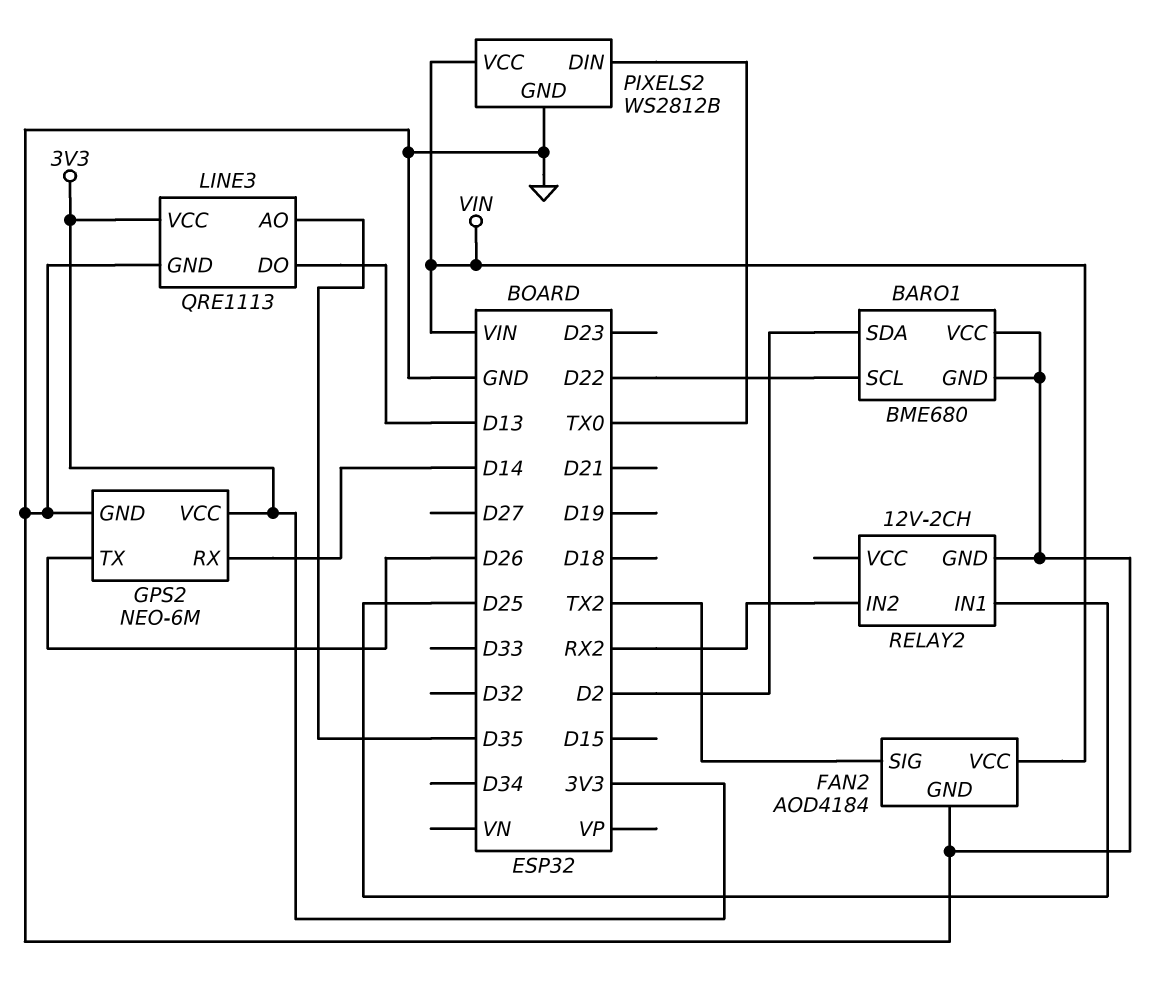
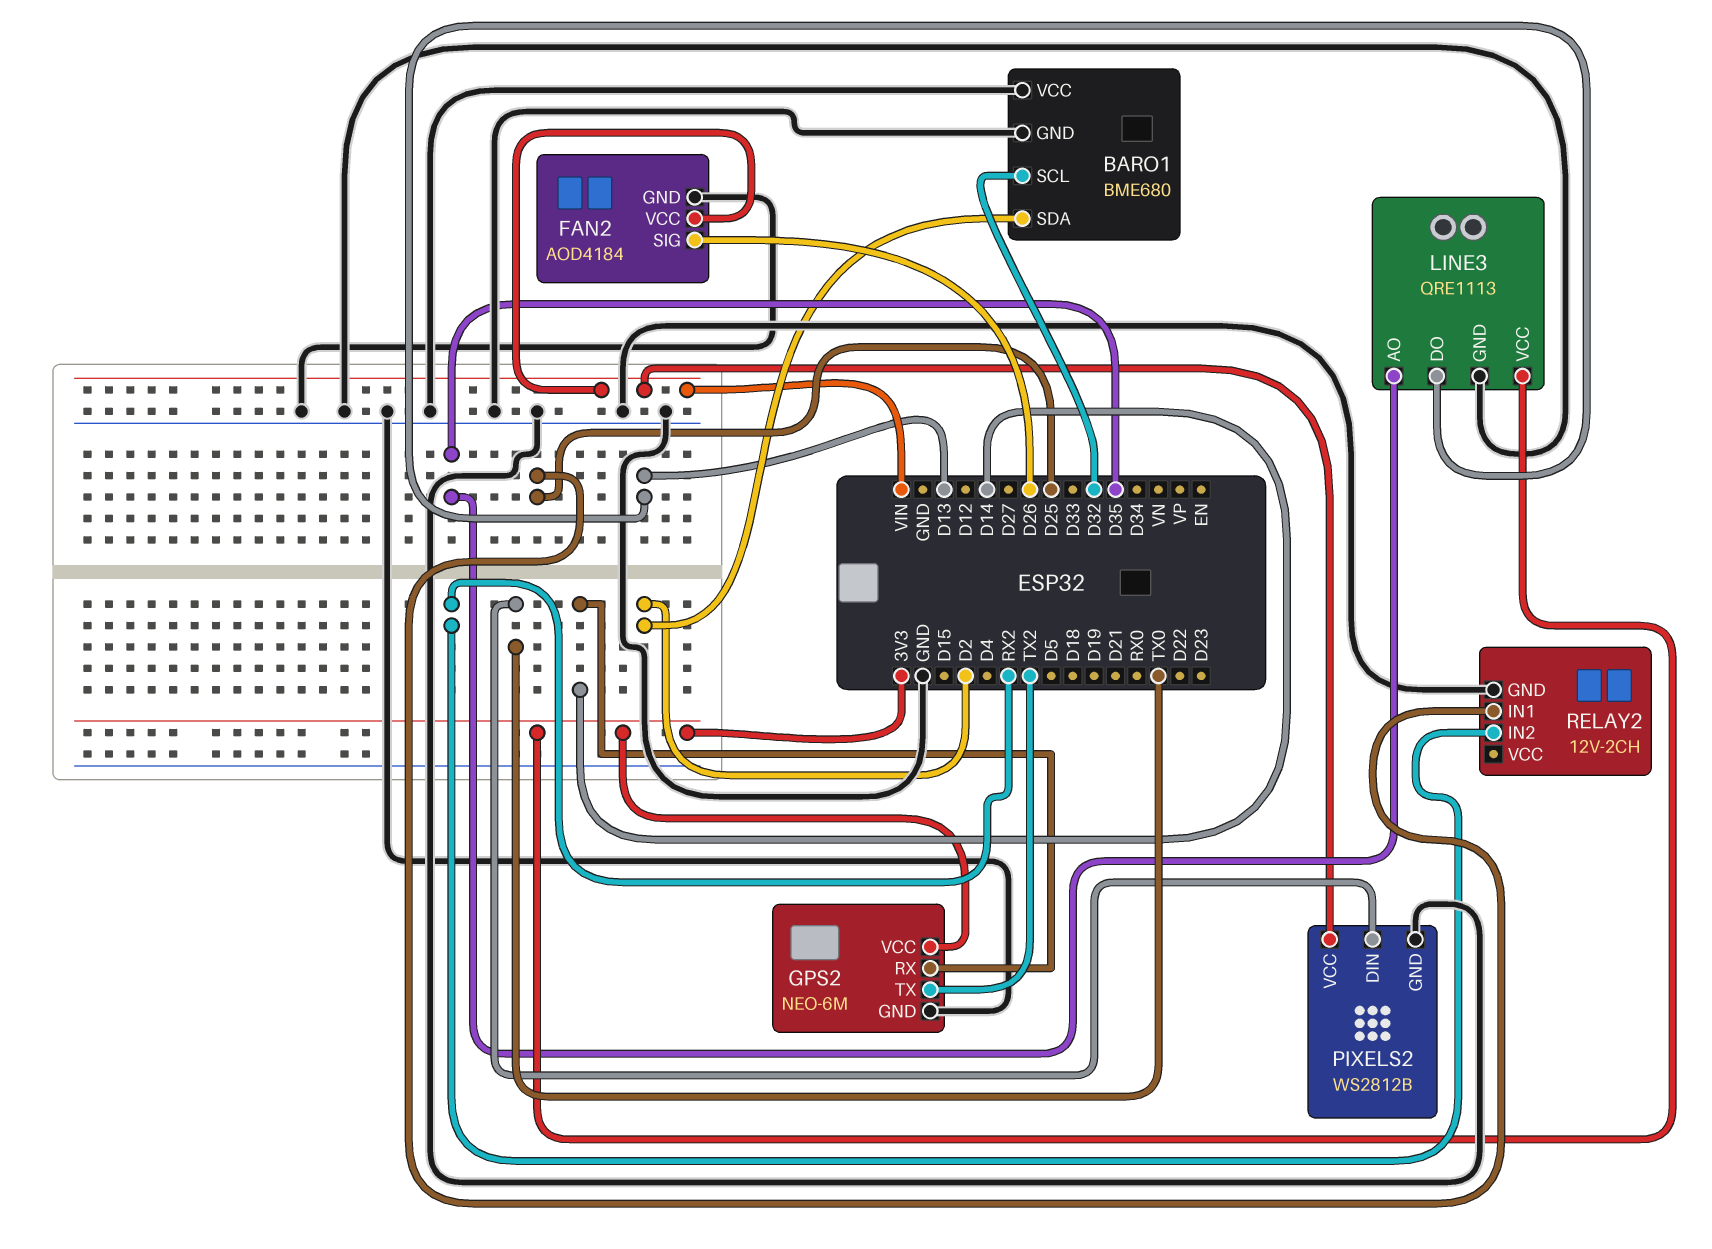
BARO1 pin SCL: D22 -> D32
FAN2 pin SIG: TX2 -> D26
GPS2 pin TX: D26 -> TX2

